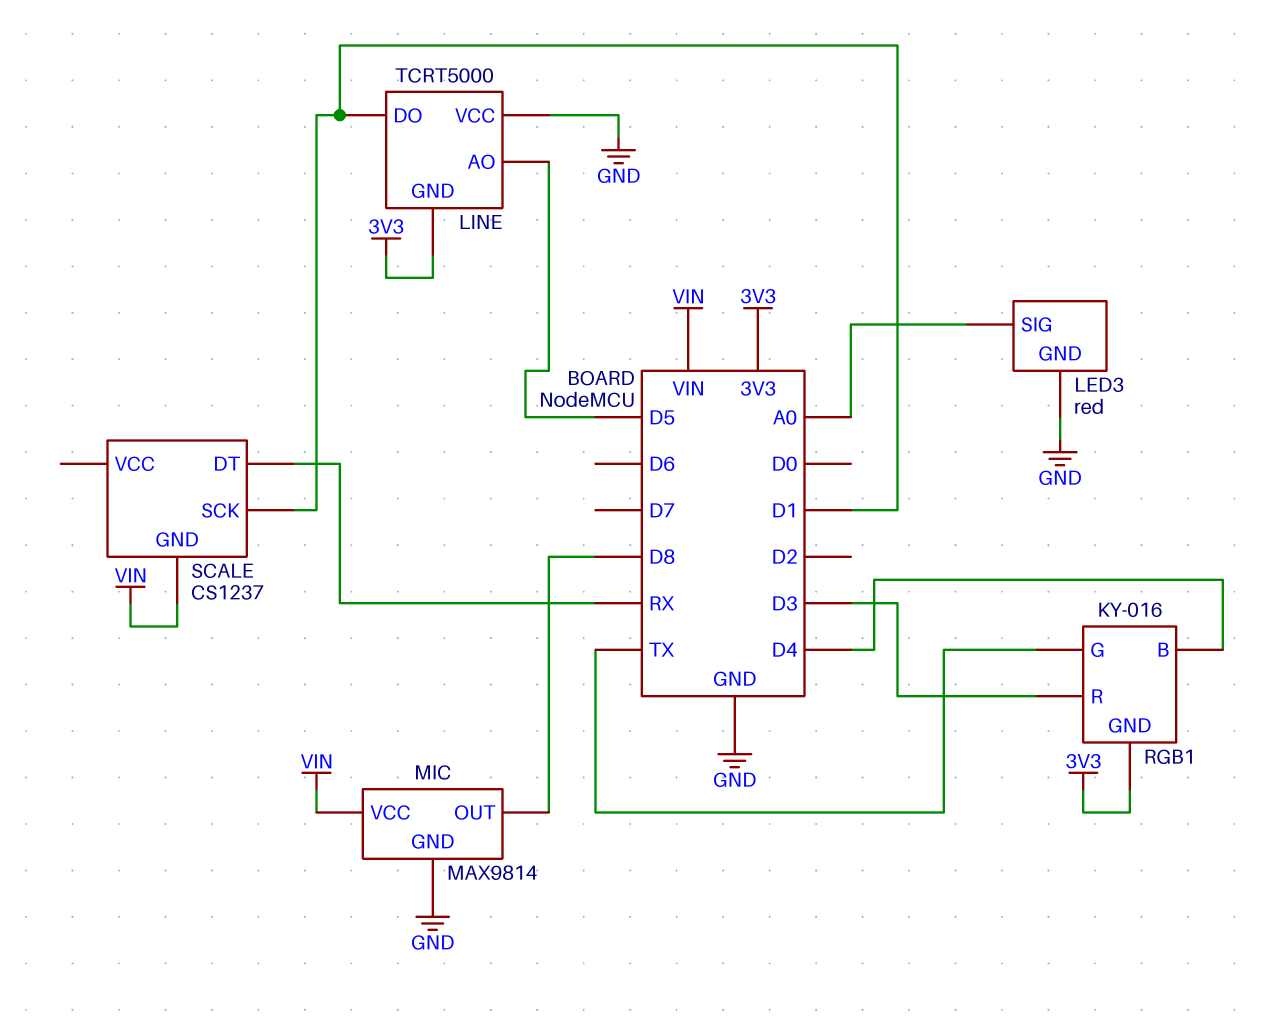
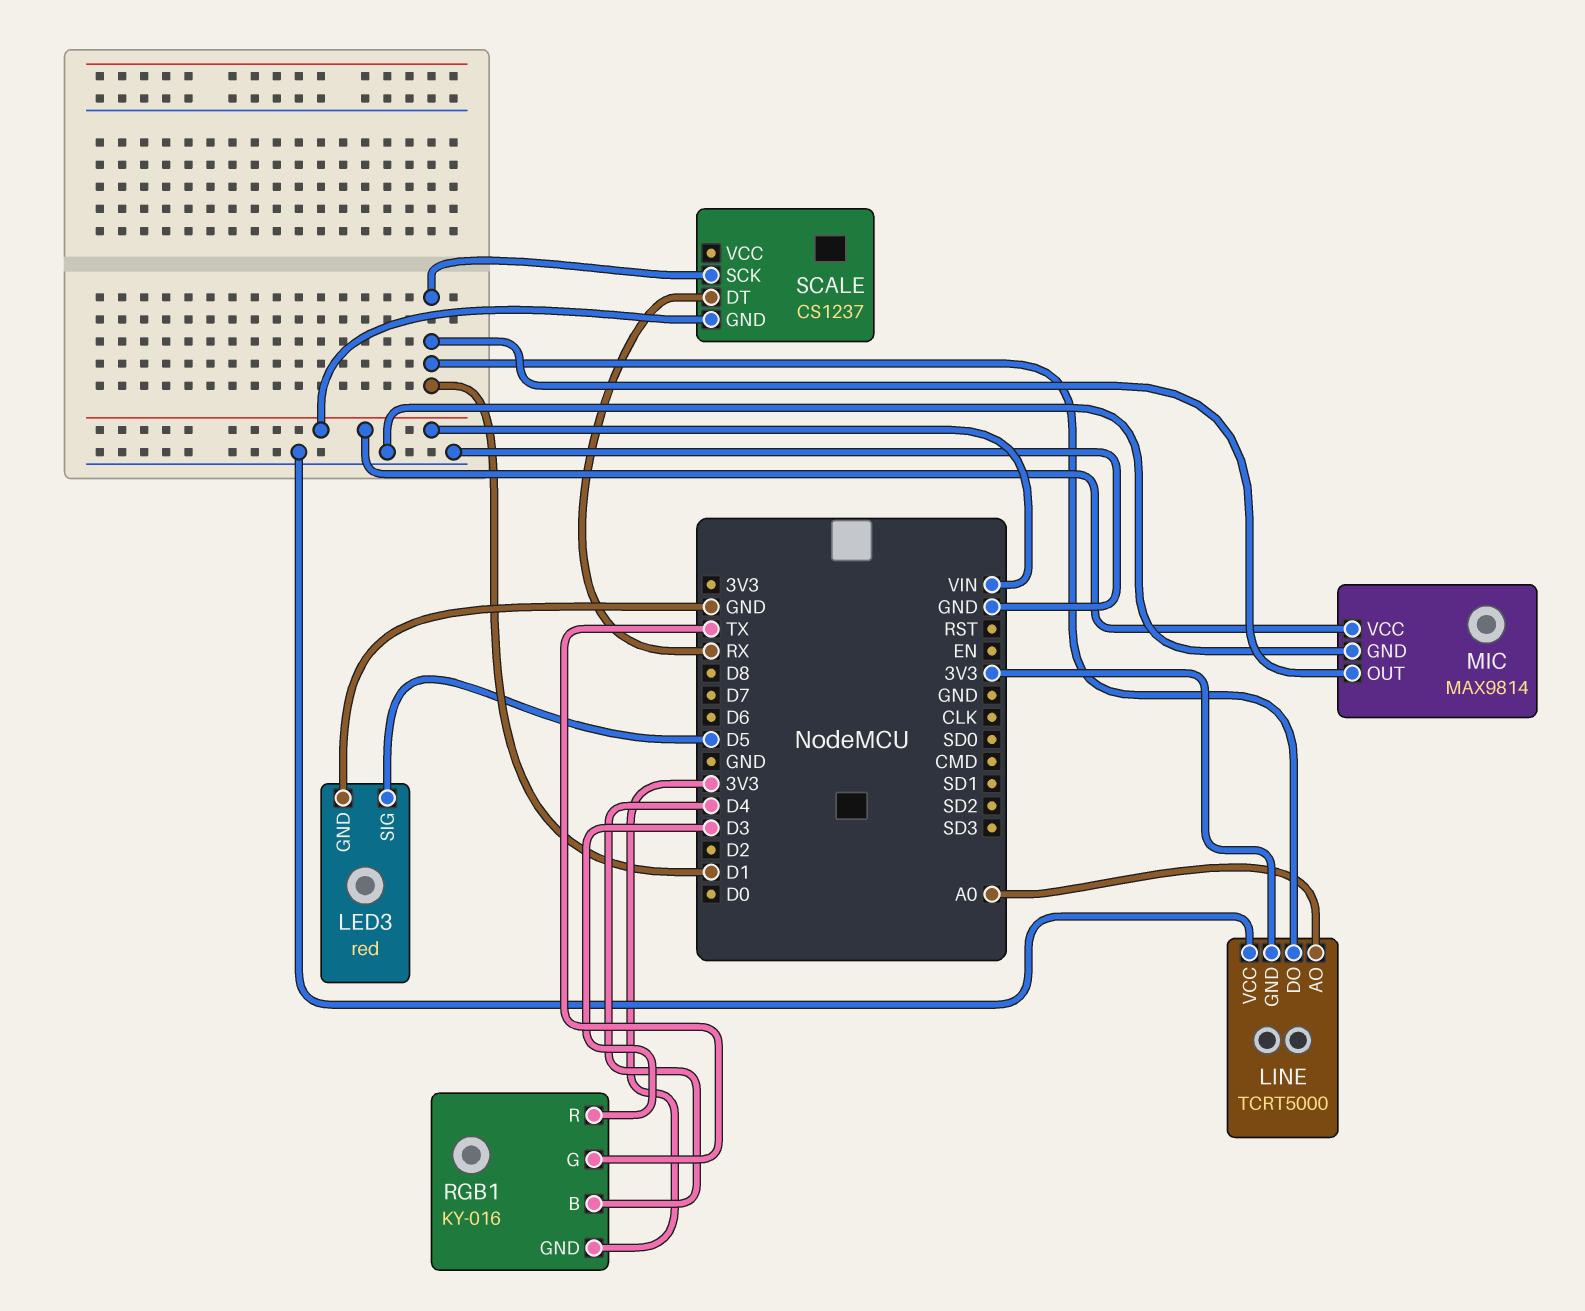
LED3 pin SIG: A0 -> D5
LINE pin AO: D5 -> A0
MIC pin OUT: D8 -> D1

